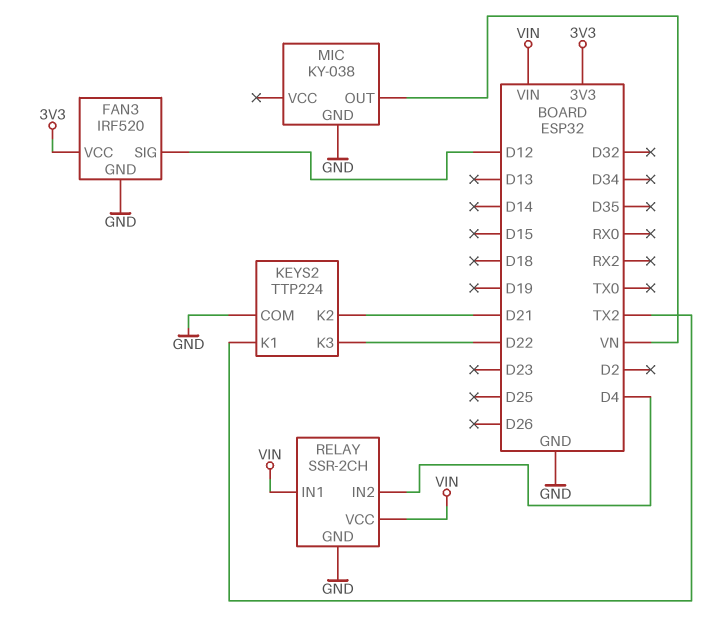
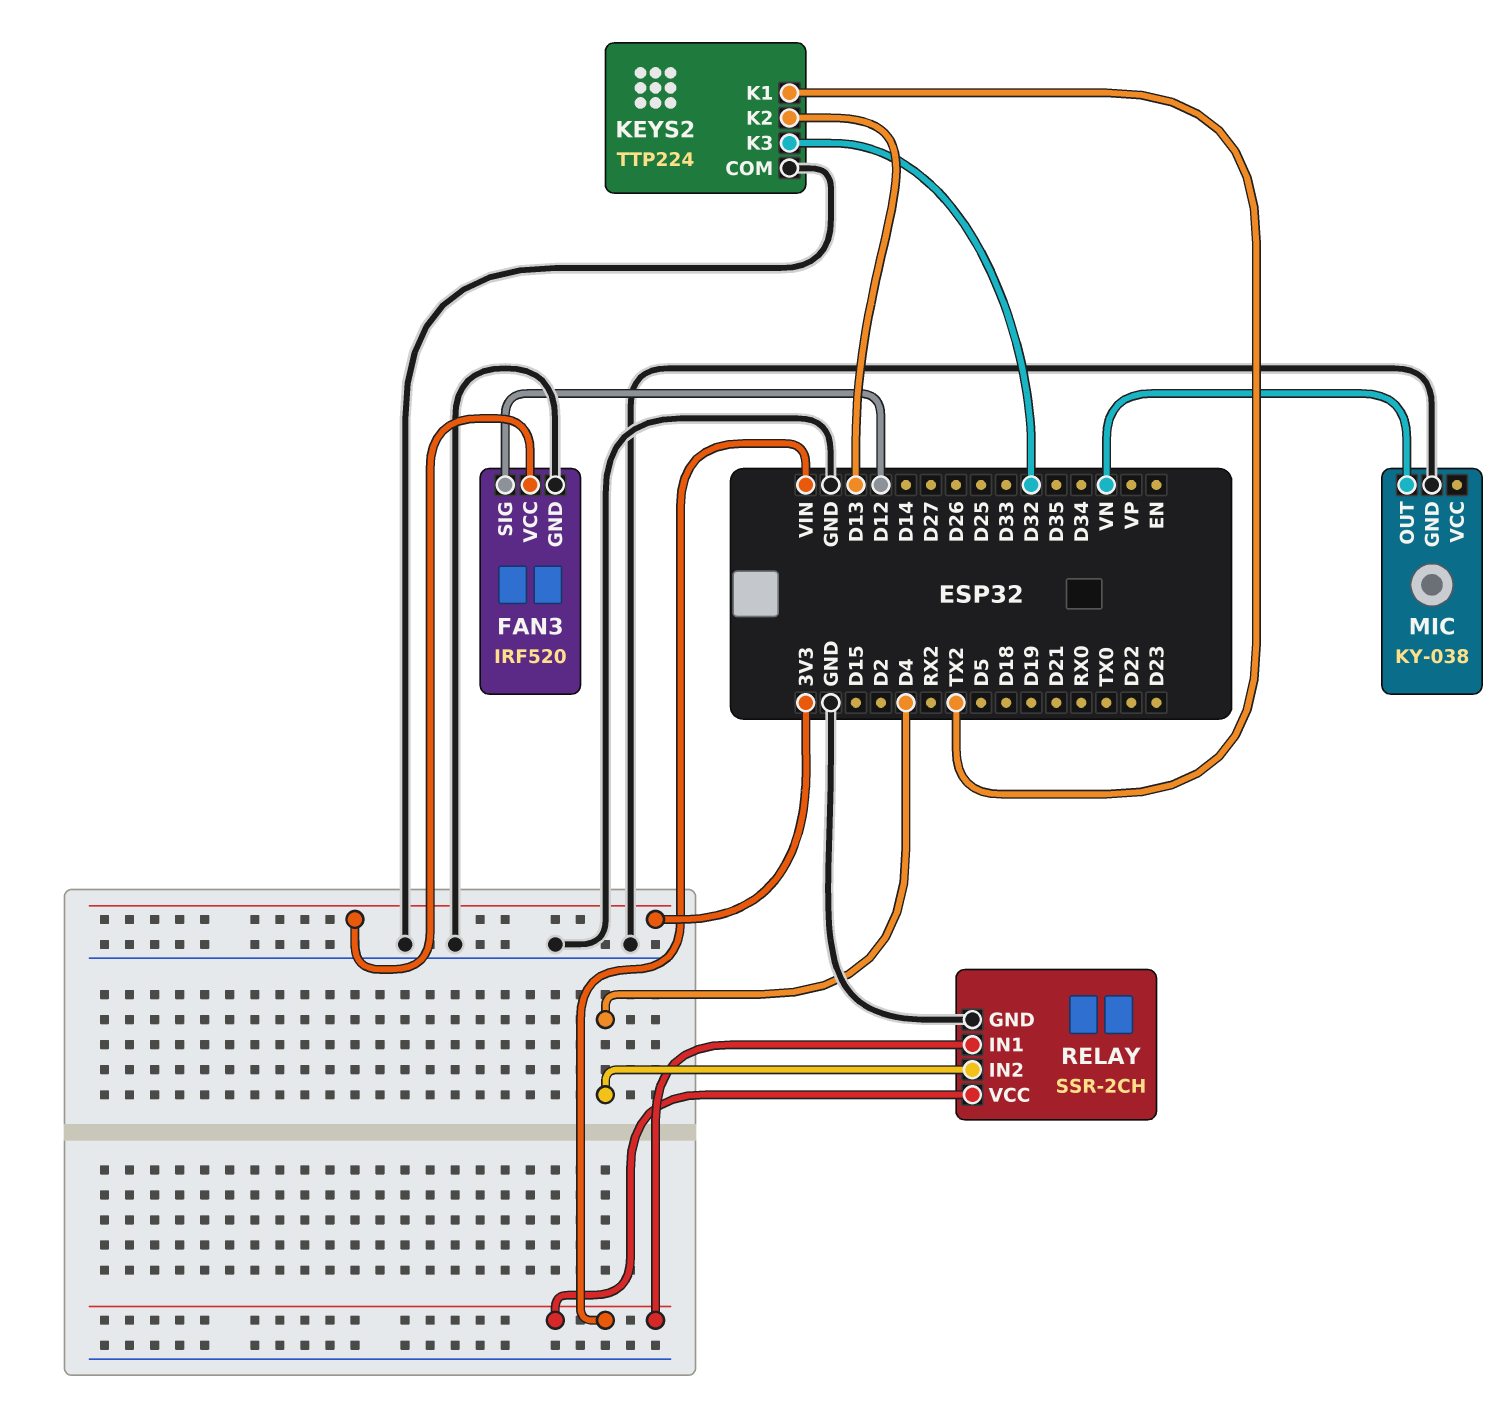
KEYS2 pin K2: D21 -> D13
KEYS2 pin K3: D22 -> D32

